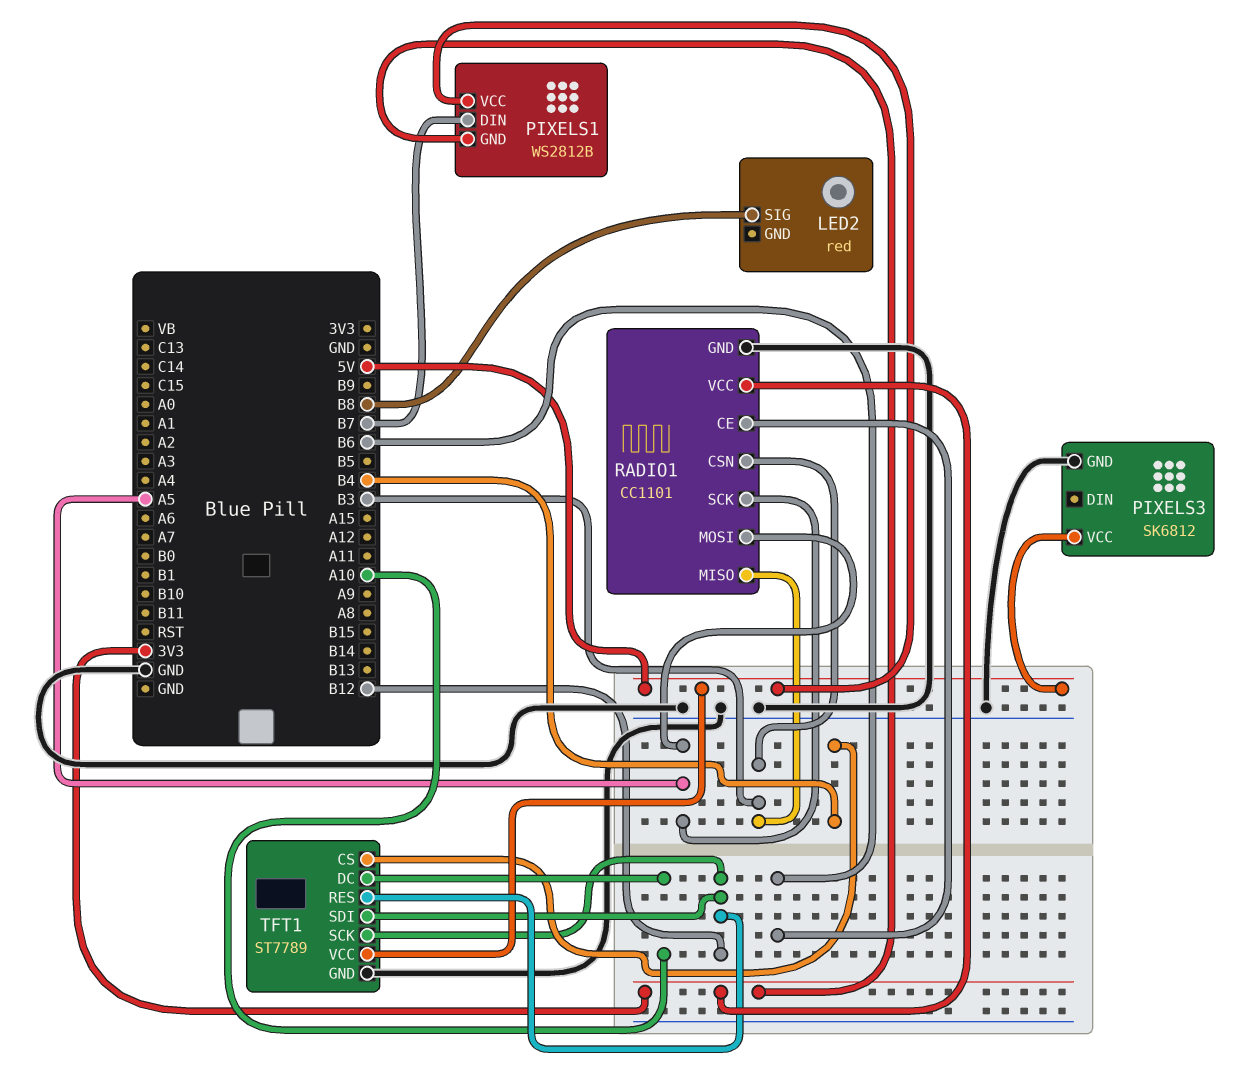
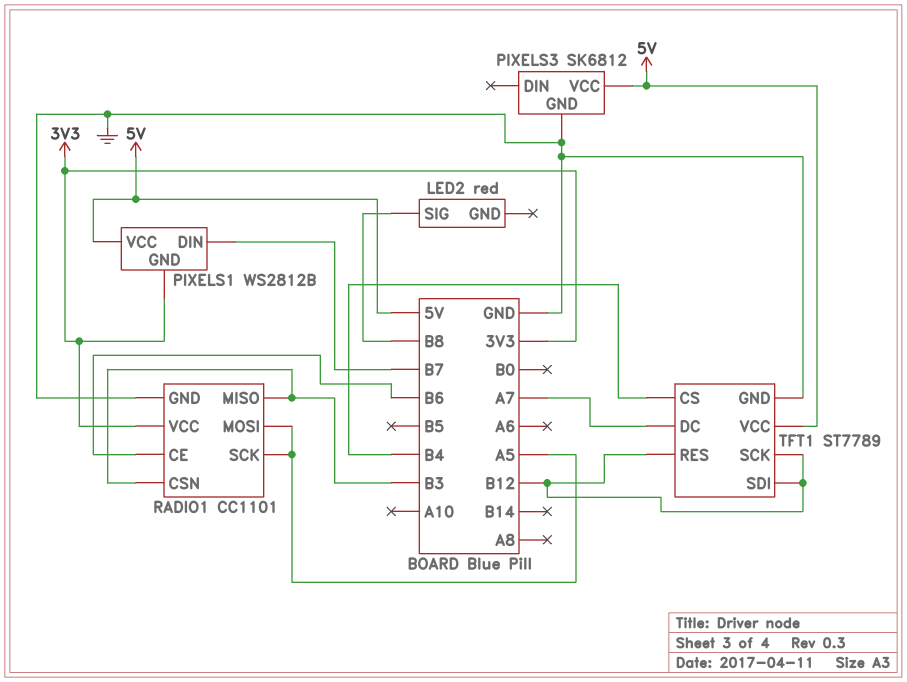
TFT1 pin DC: A10 -> A7

